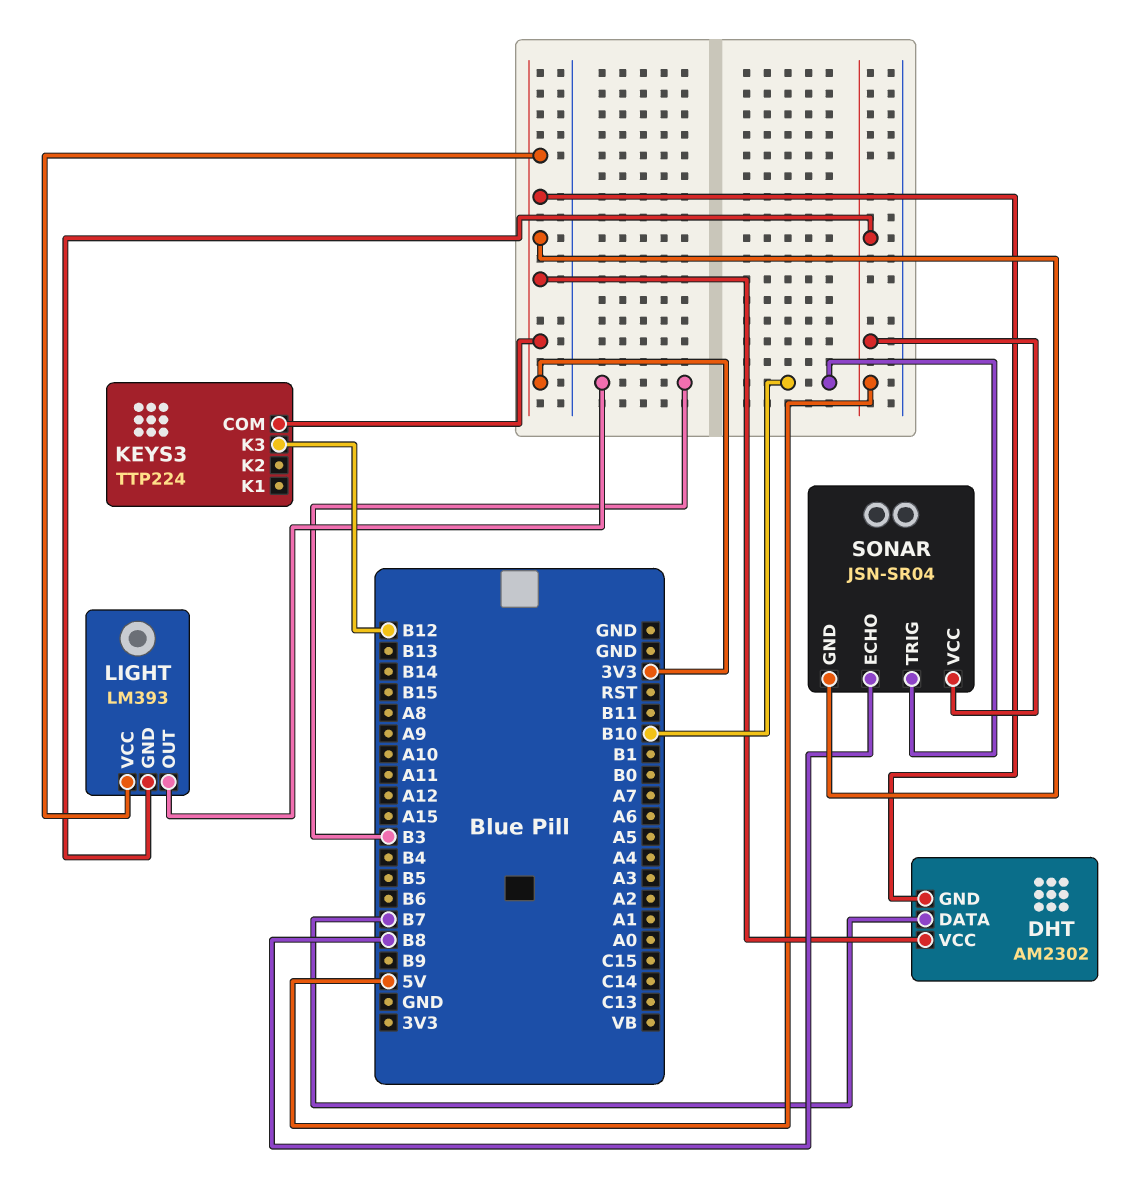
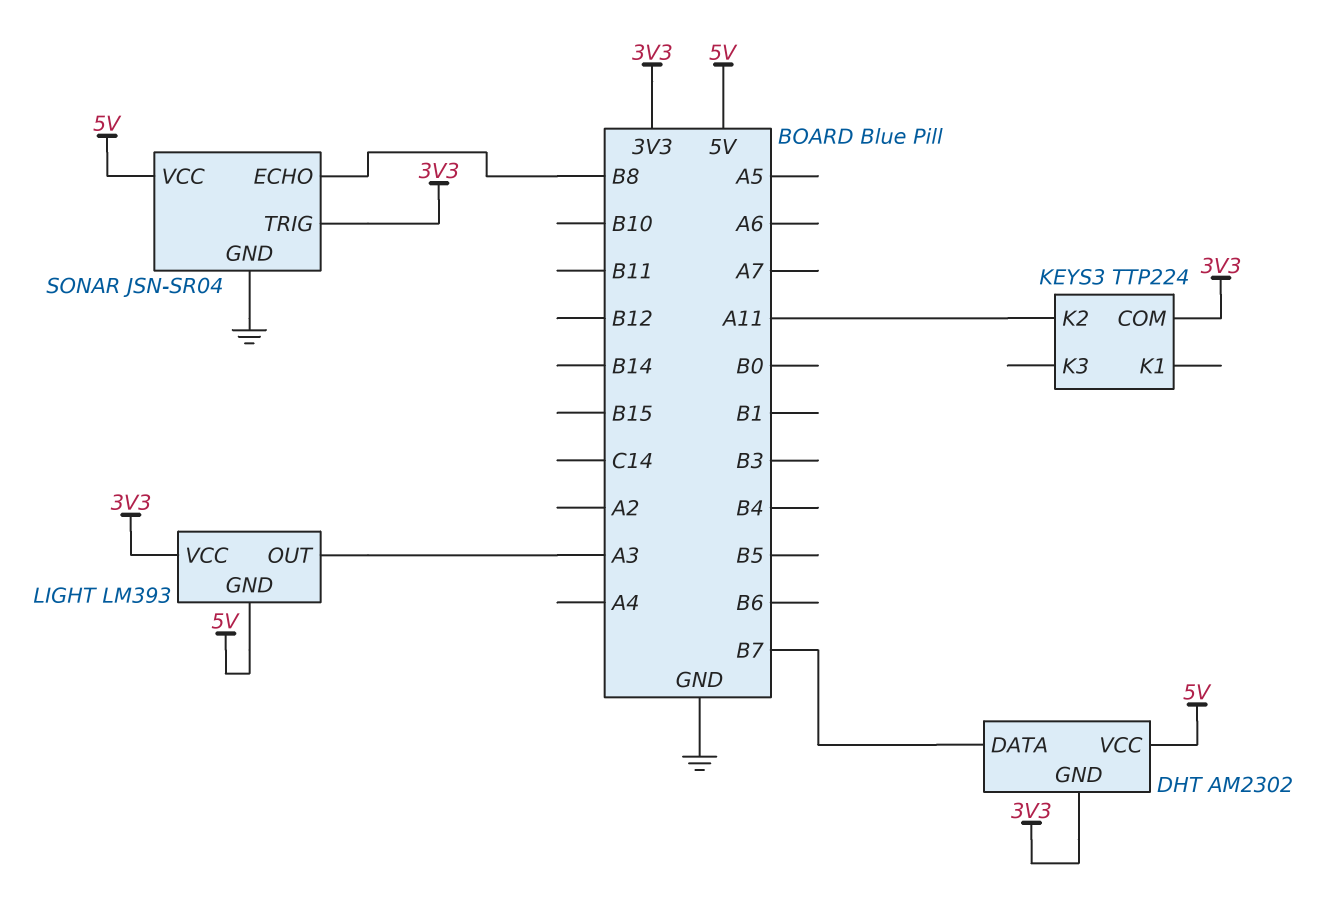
DHT pin VCC: 3V3 -> 5V
KEYS3 pin K2: none -> A11
KEYS3 pin K3: B12 -> none
LIGHT pin OUT: B3 -> A3
SONAR pin GND: 3V3 -> GND
SONAR pin TRIG: B10 -> 3V3

